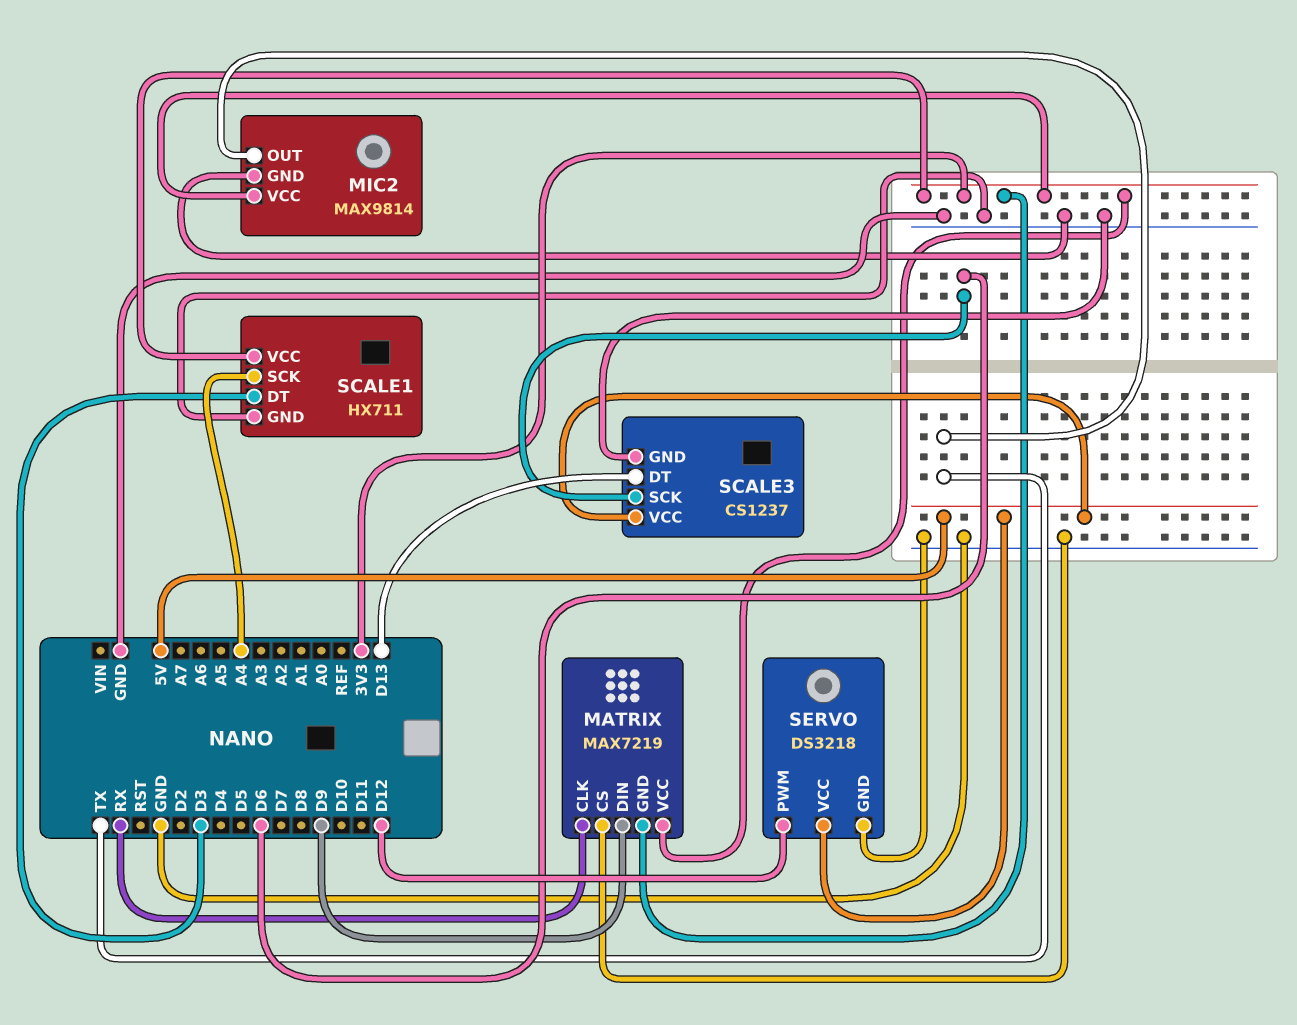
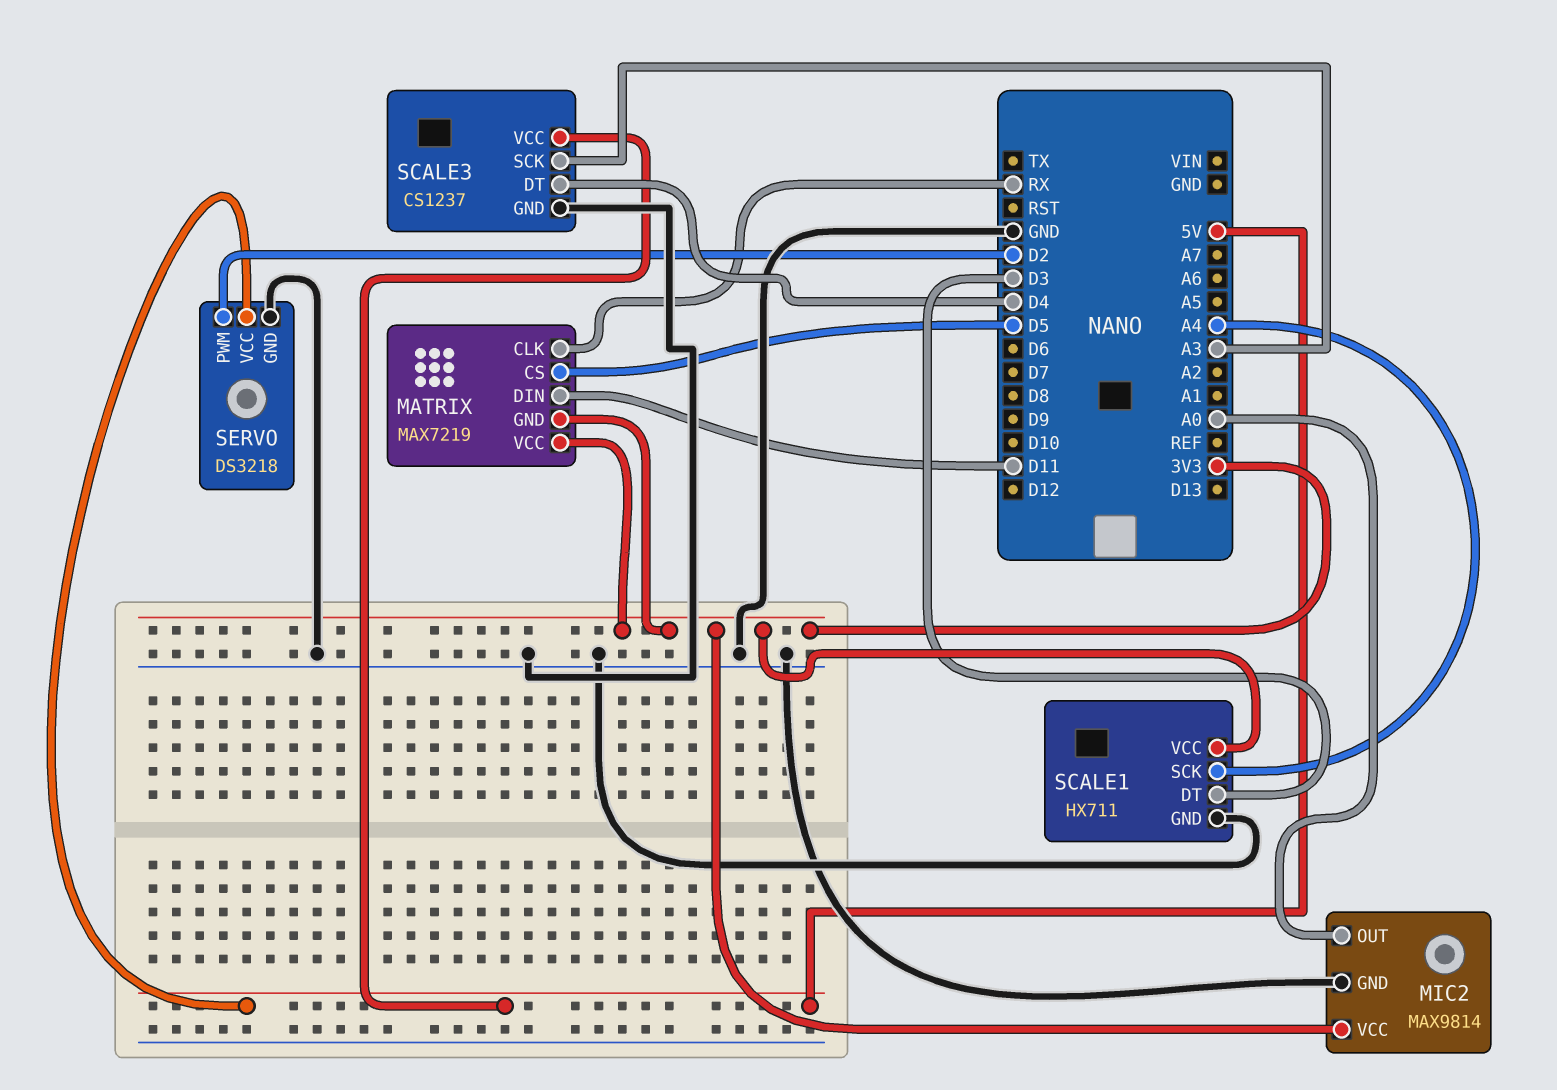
MATRIX pin CS: GND -> D5
MATRIX pin DIN: D9 -> D11
MIC2 pin OUT: TX -> A0
SCALE3 pin DT: D13 -> D4
SCALE3 pin SCK: D6 -> A3
SERVO pin PWM: D12 -> D2

